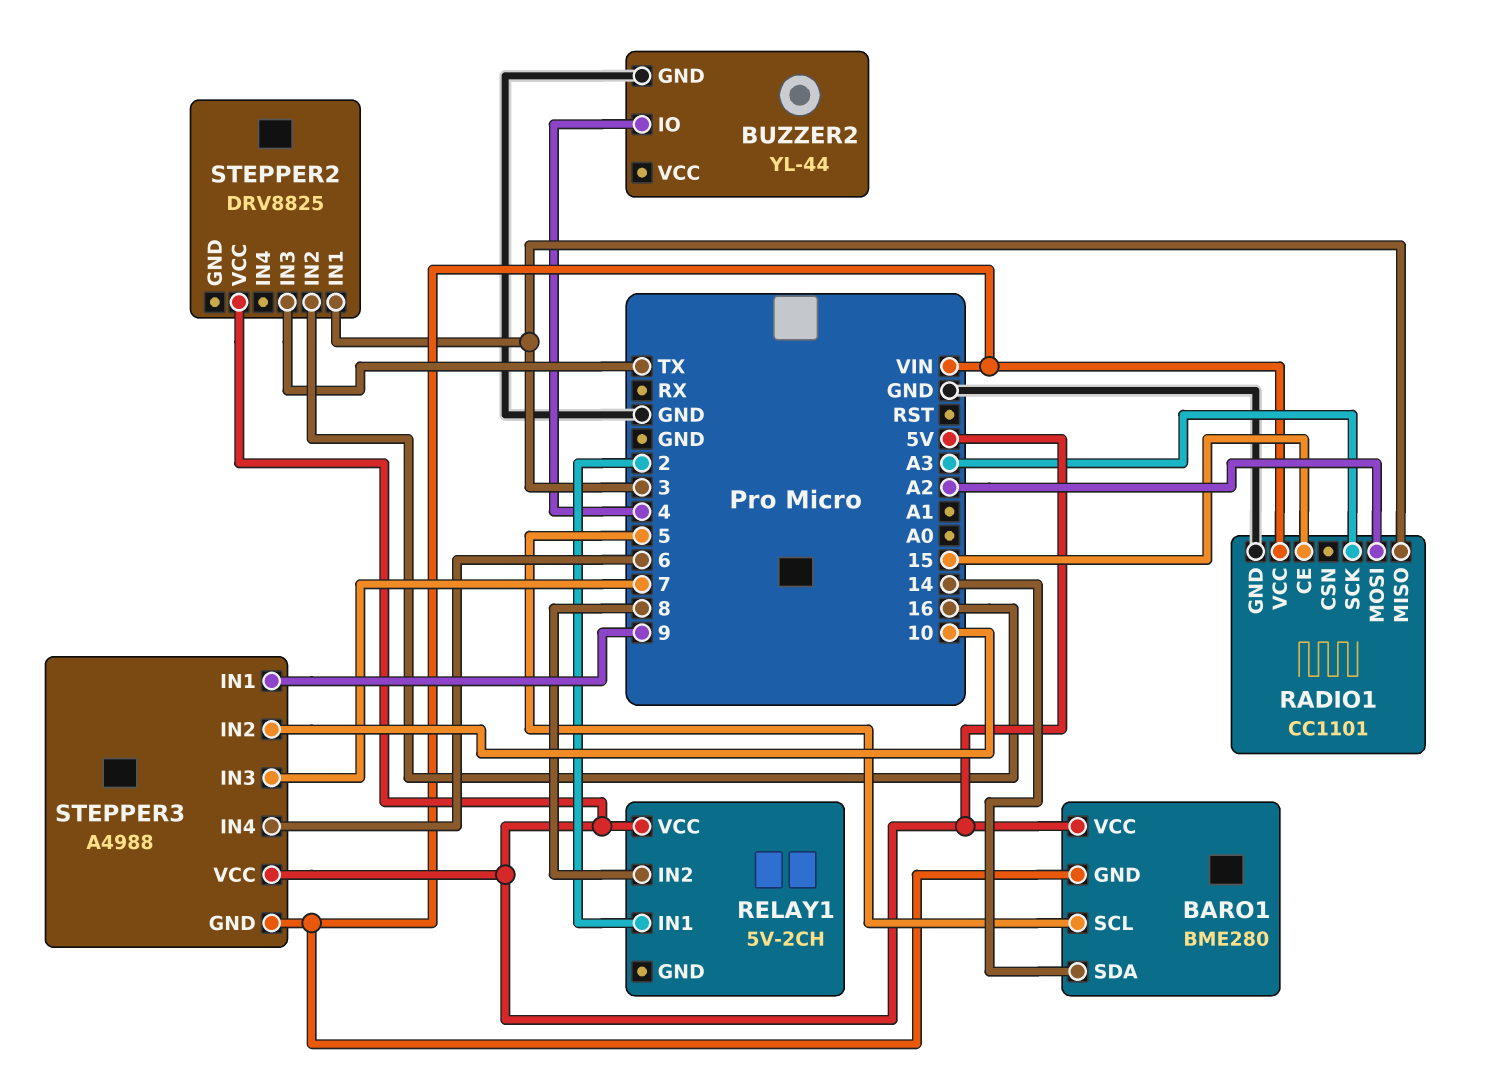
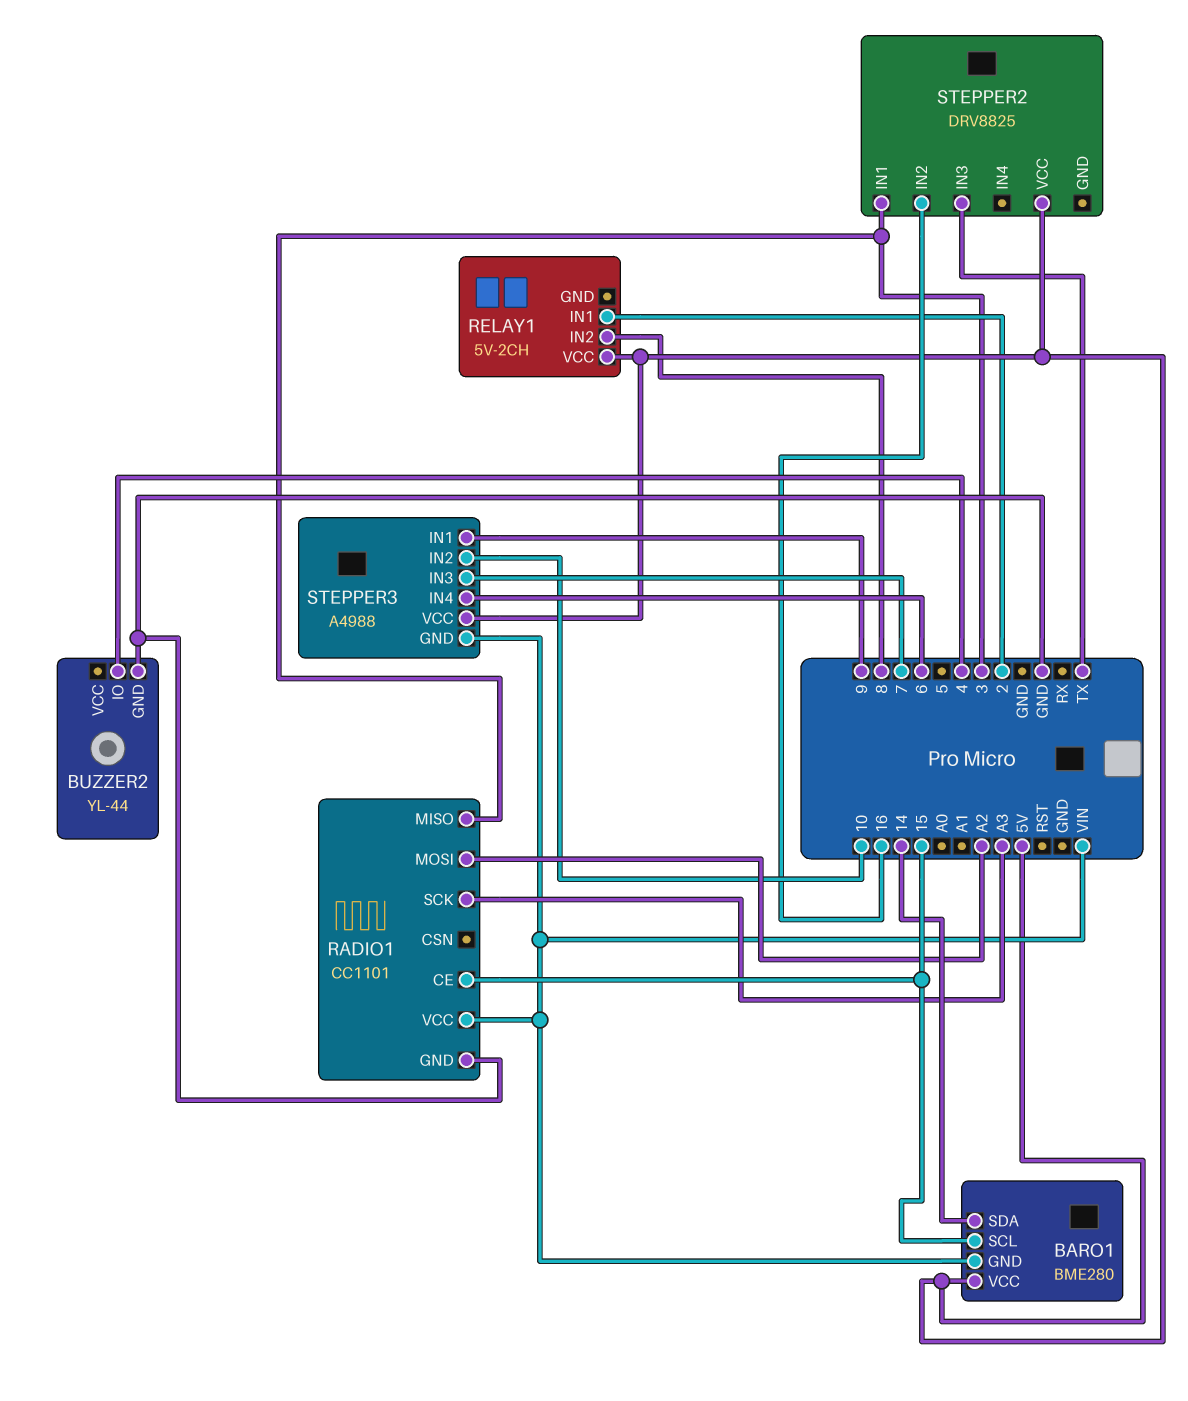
BARO1 pin SCL: 5 -> 15

